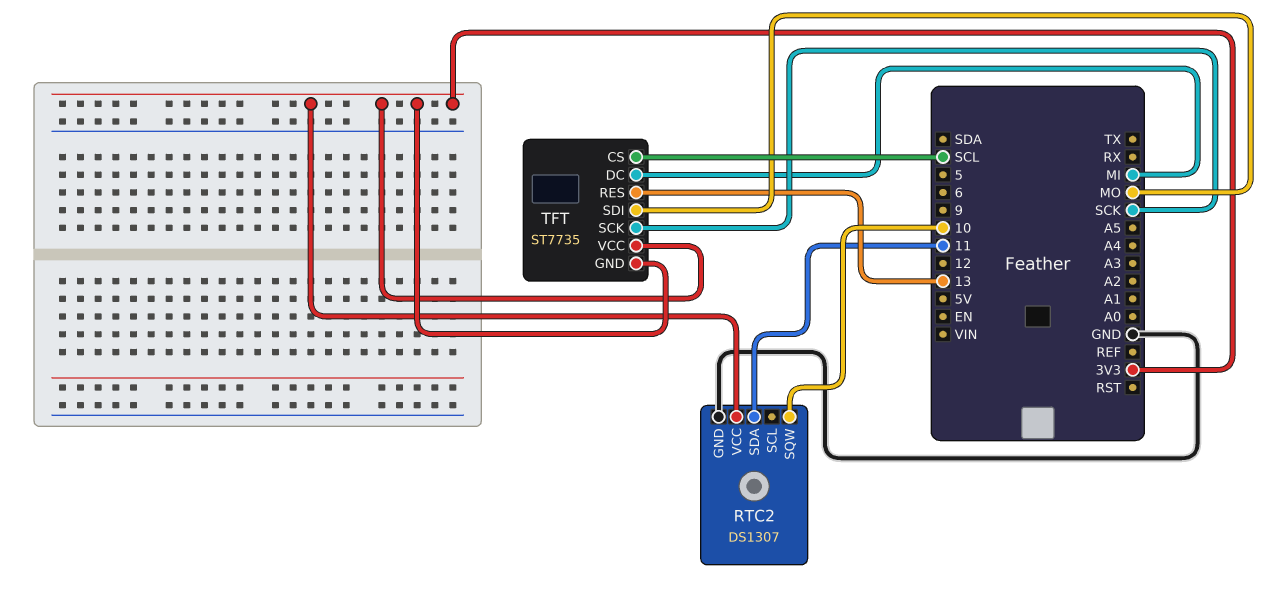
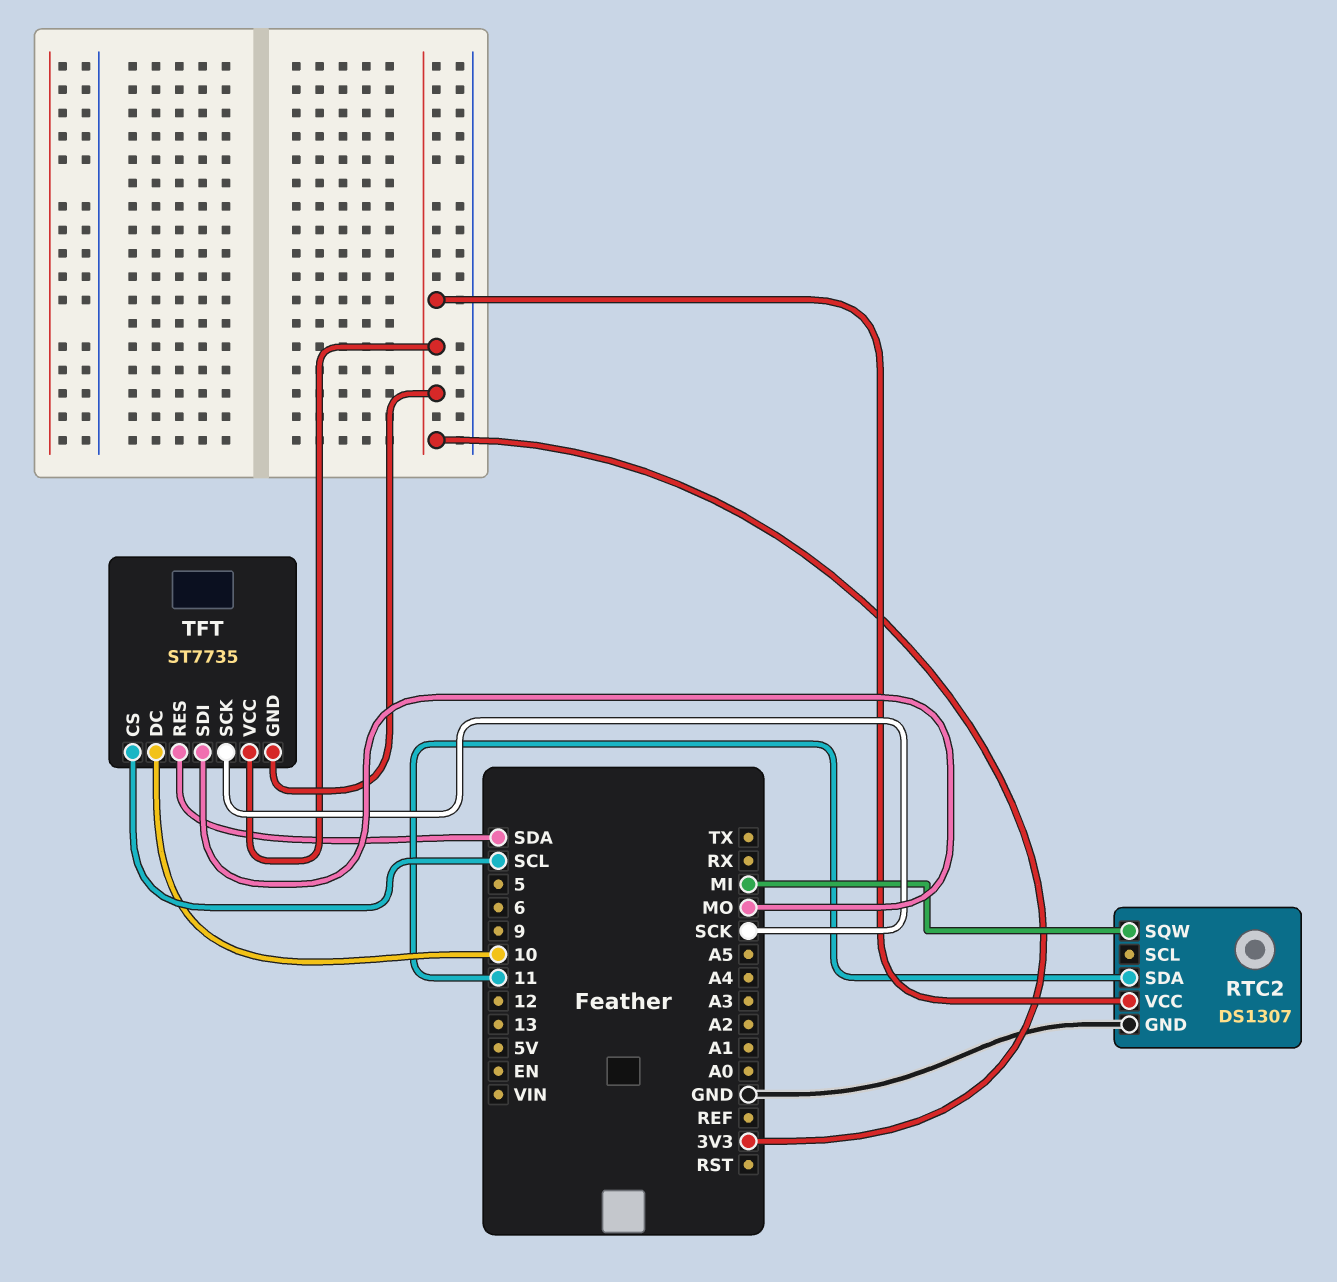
RTC2 pin SQW: 10 -> MI
TFT pin DC: MI -> 10
TFT pin RES: 13 -> SDA

